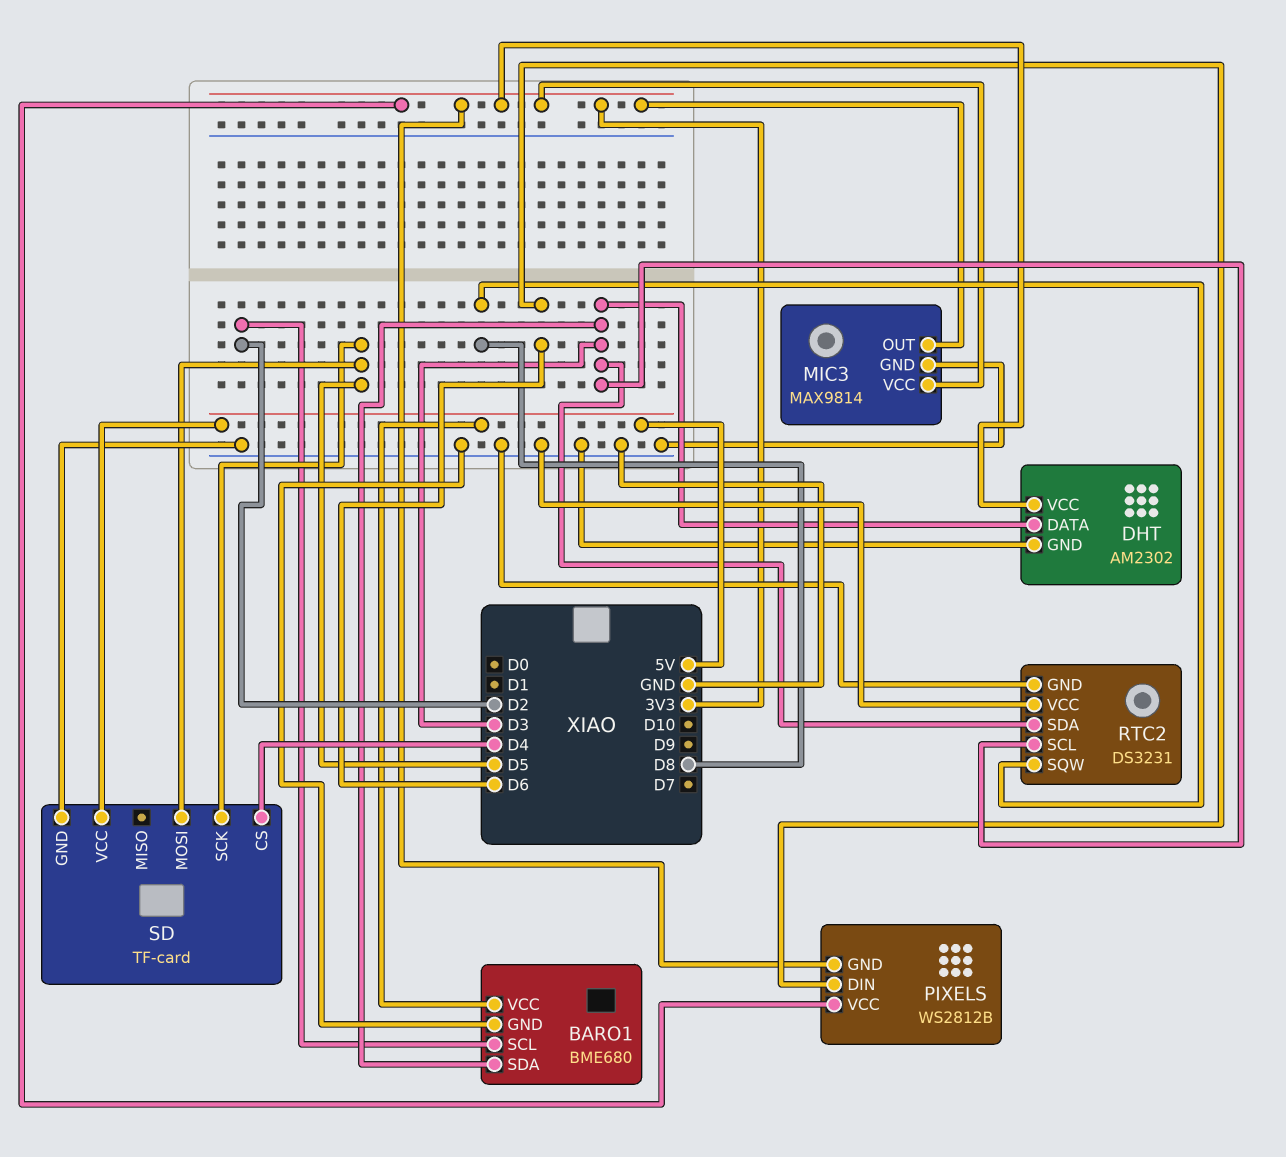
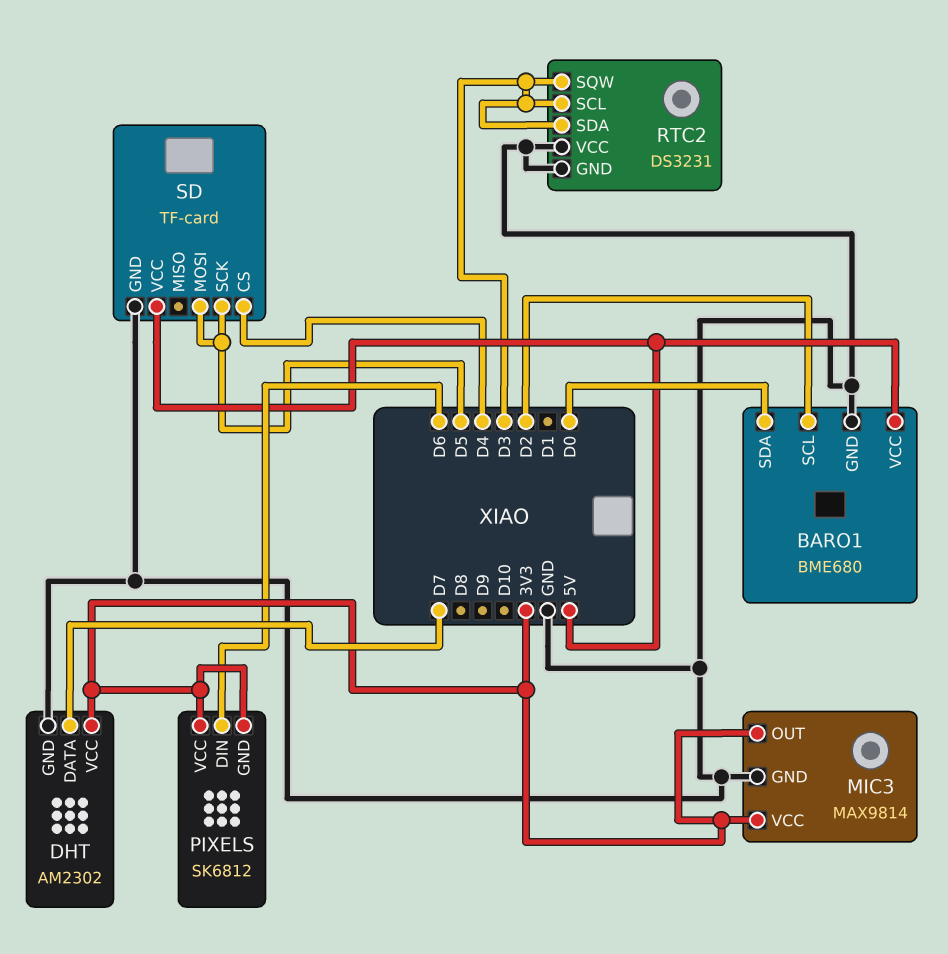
BARO1 pin SDA: D3 -> D0
DHT pin DATA: D3 -> D7
PIXELS: WS2812B -> SK6812
RTC2 pin SQW: D8 -> D3

